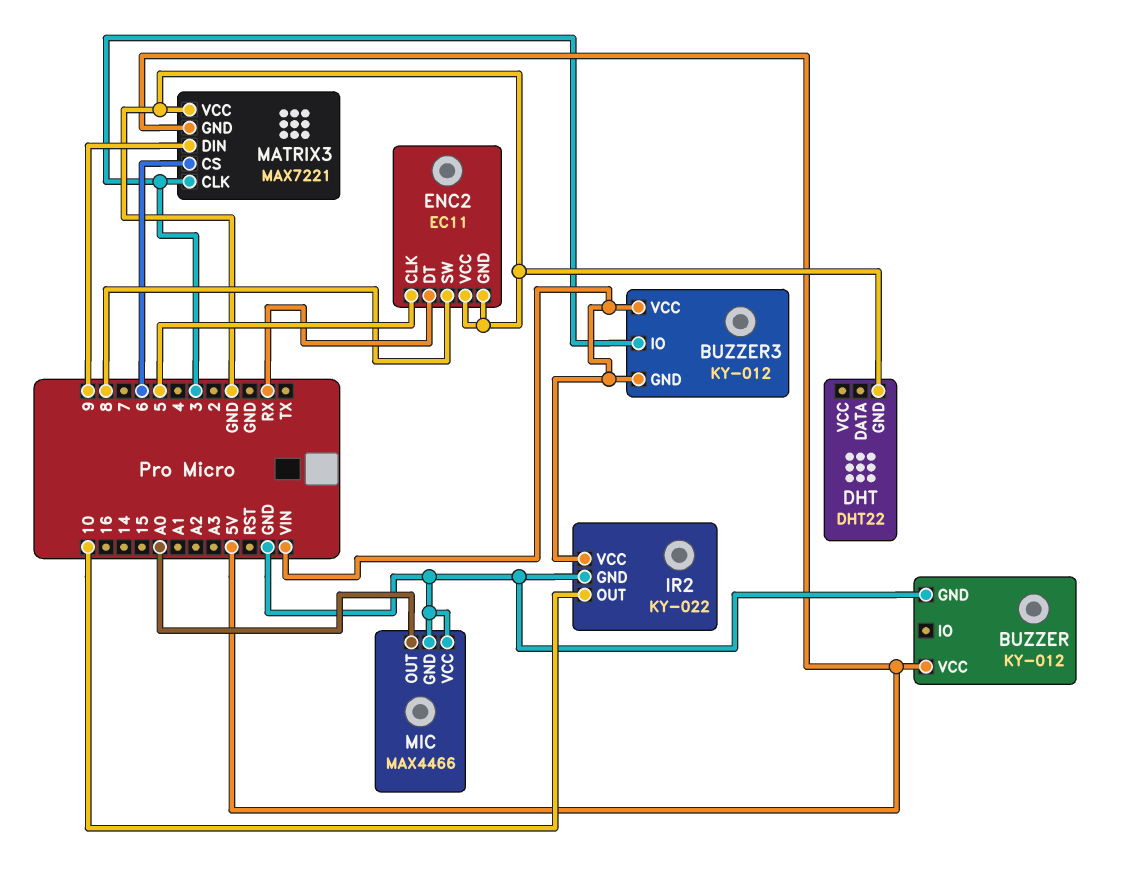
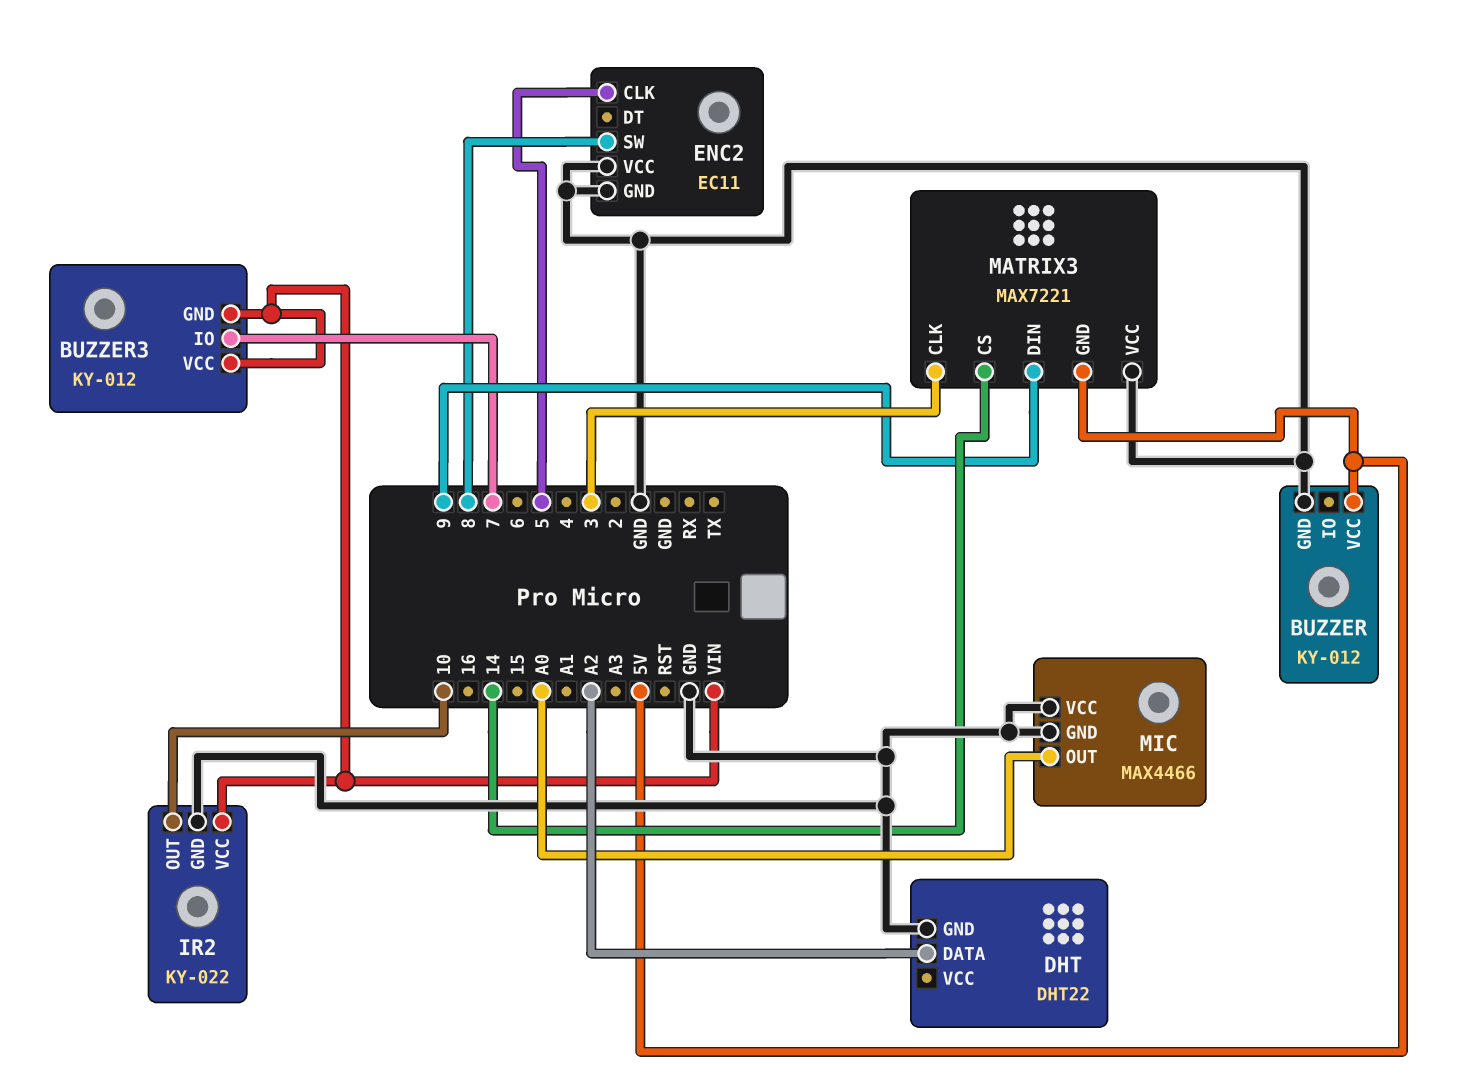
BUZZER3 pin IO: 3 -> 7
DHT pin DATA: none -> A2
ENC2 pin DT: RX -> none
MATRIX3 pin CS: 6 -> 14

